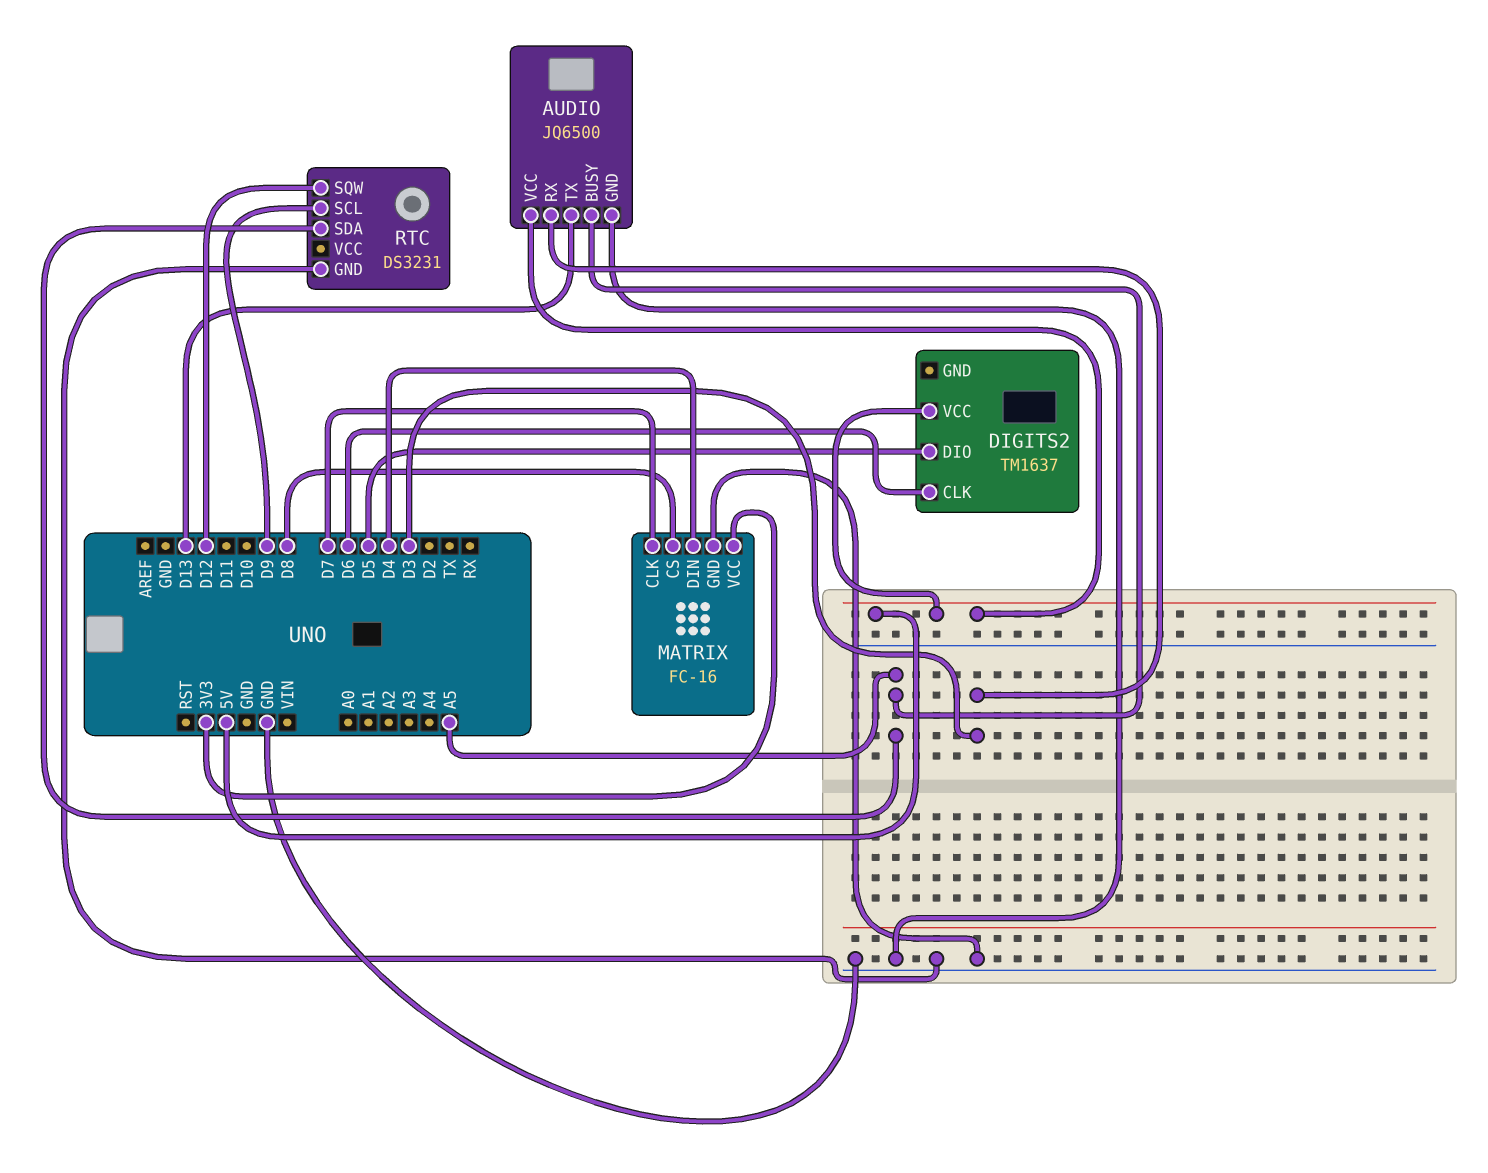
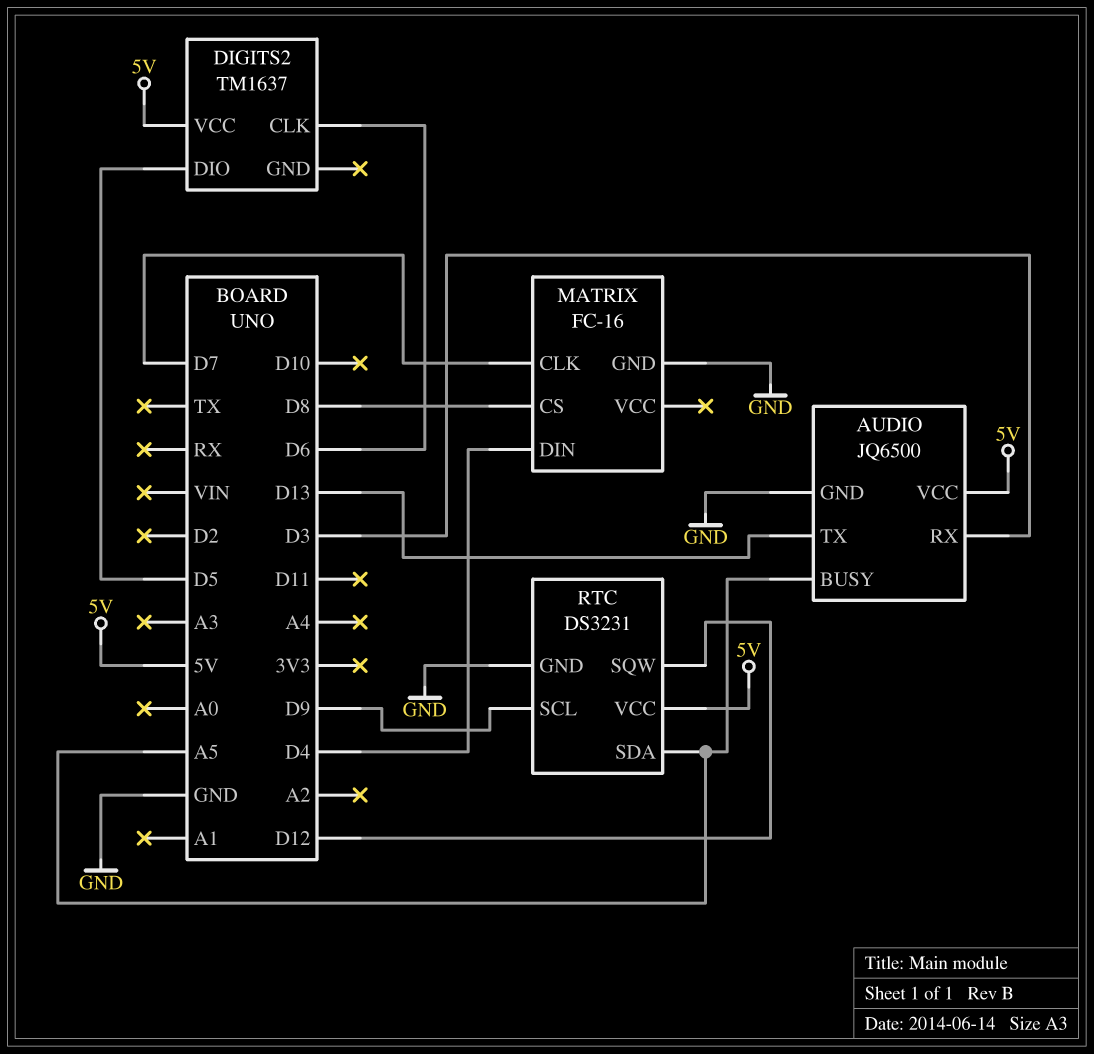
MATRIX pin VCC: 3V3 -> none
RTC pin VCC: none -> 5V

